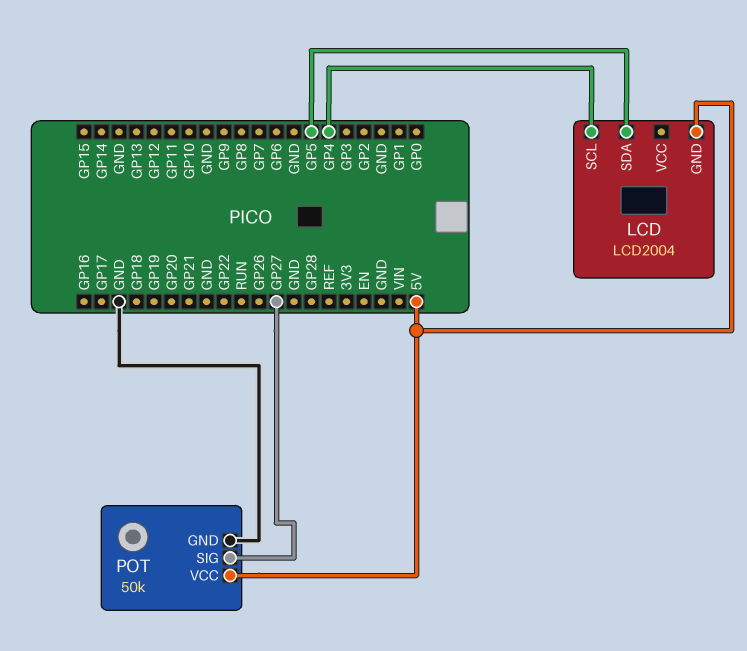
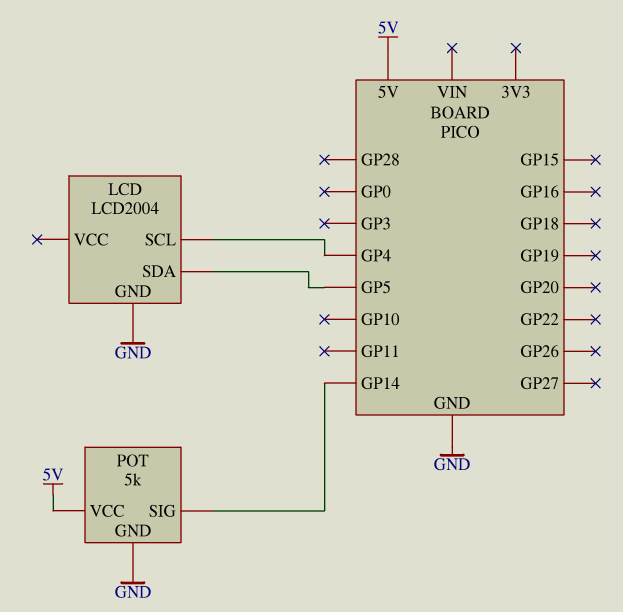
LCD pin GND: 5V -> GND
POT: 50k -> 5k
POT pin SIG: GP27 -> GP14

